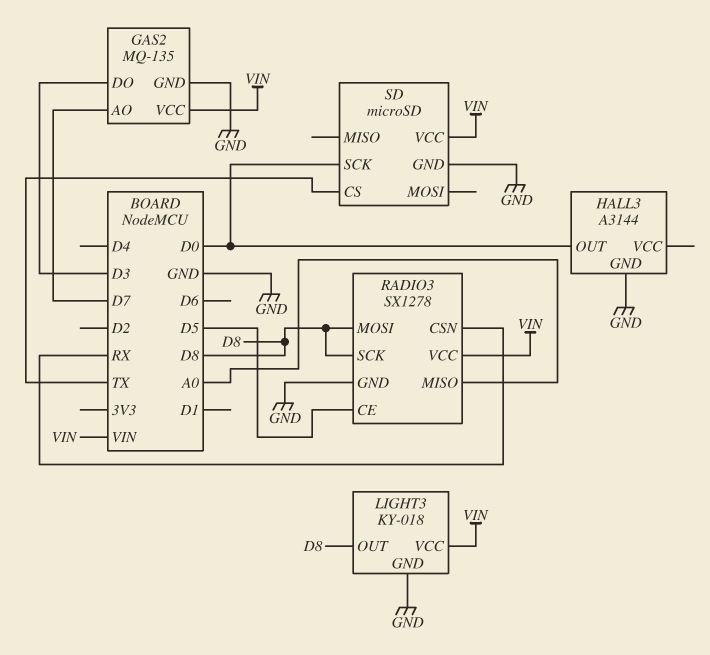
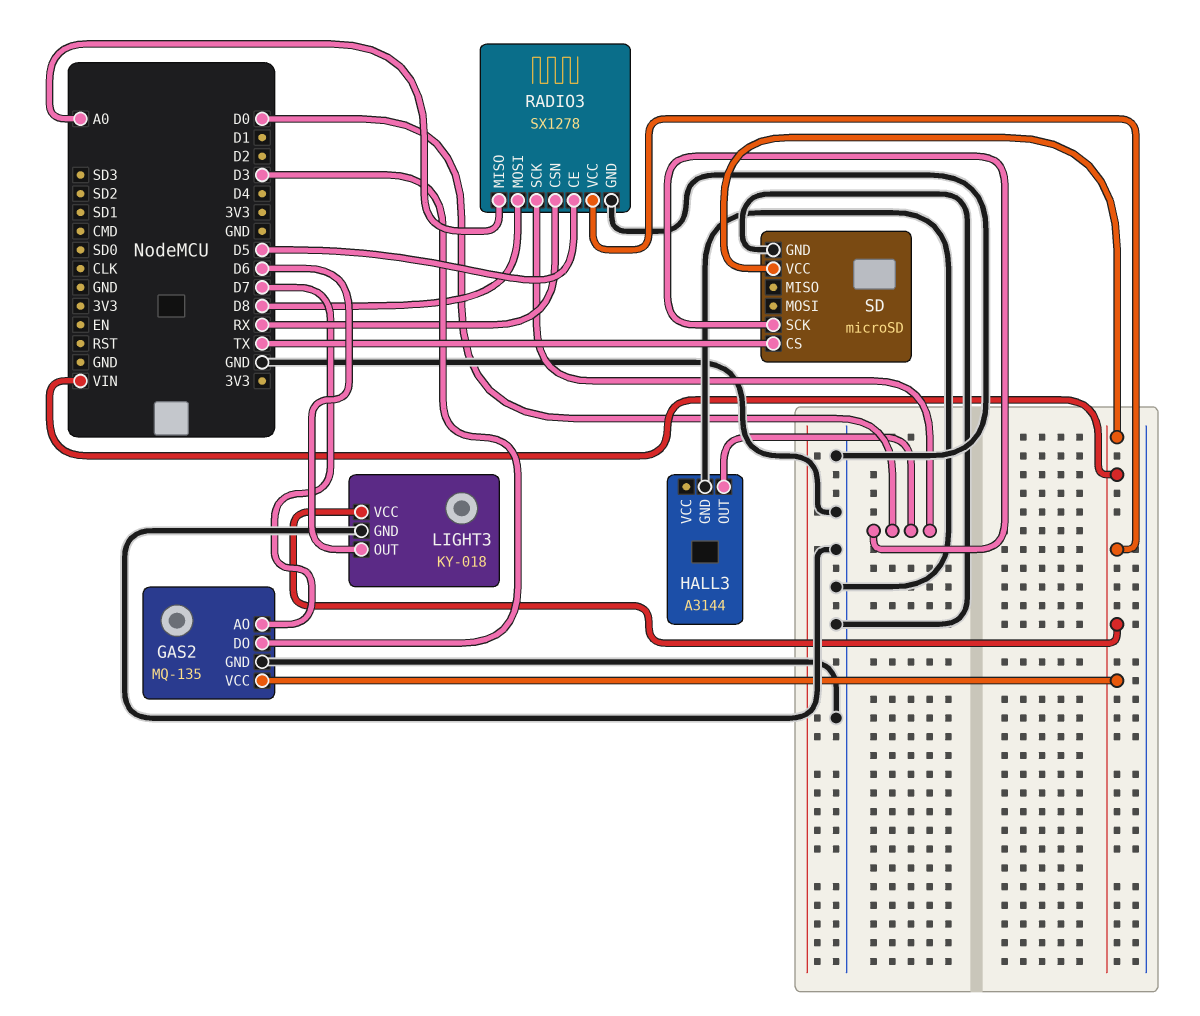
LIGHT3 pin OUT: D8 -> D6
RADIO3 pin SCK: D8 -> D0

